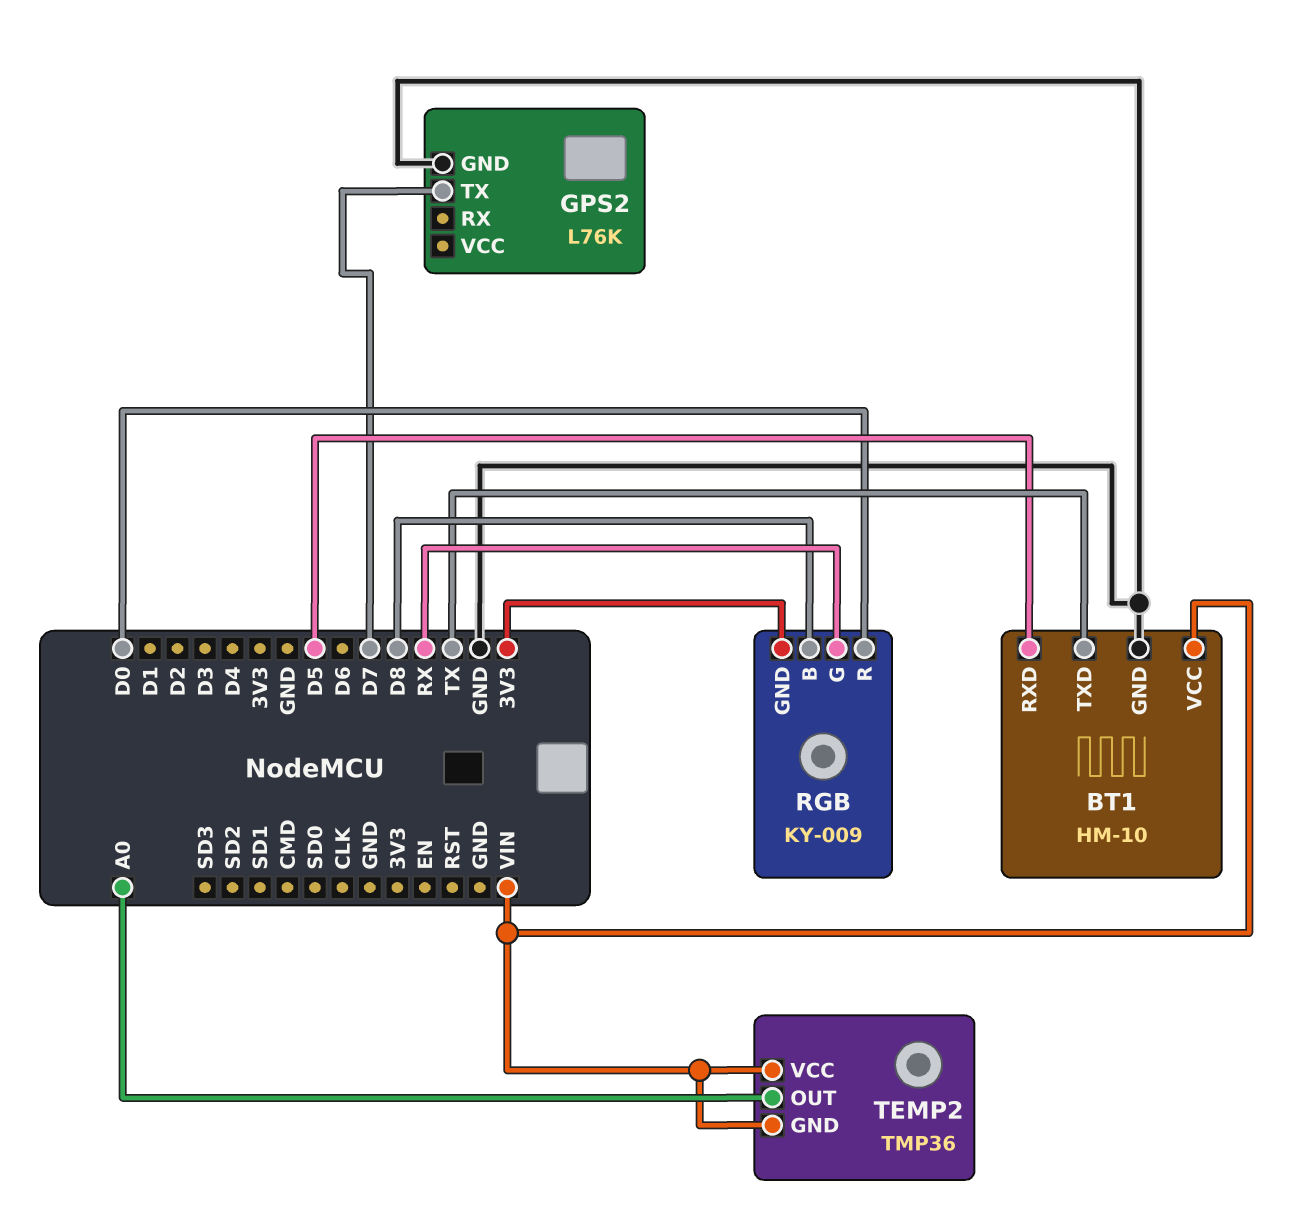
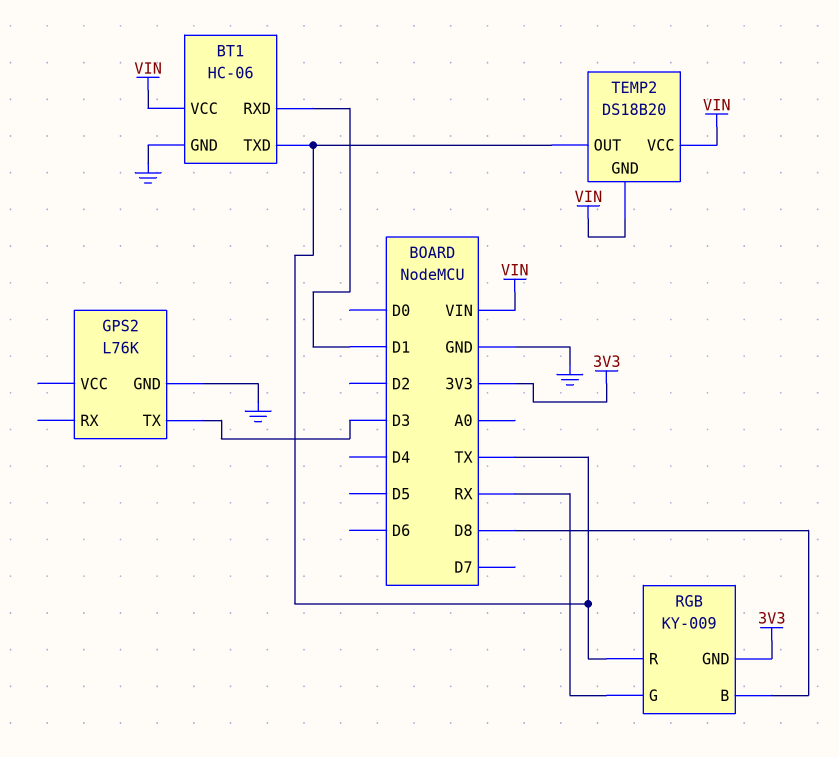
BT1: HM-10 -> HC-06
BT1 pin RXD: D5 -> D1
GPS2 pin TX: D7 -> D3
RGB pin R: D0 -> TX
TEMP2: TMP36 -> DS18B20
TEMP2 pin OUT: A0 -> TX

